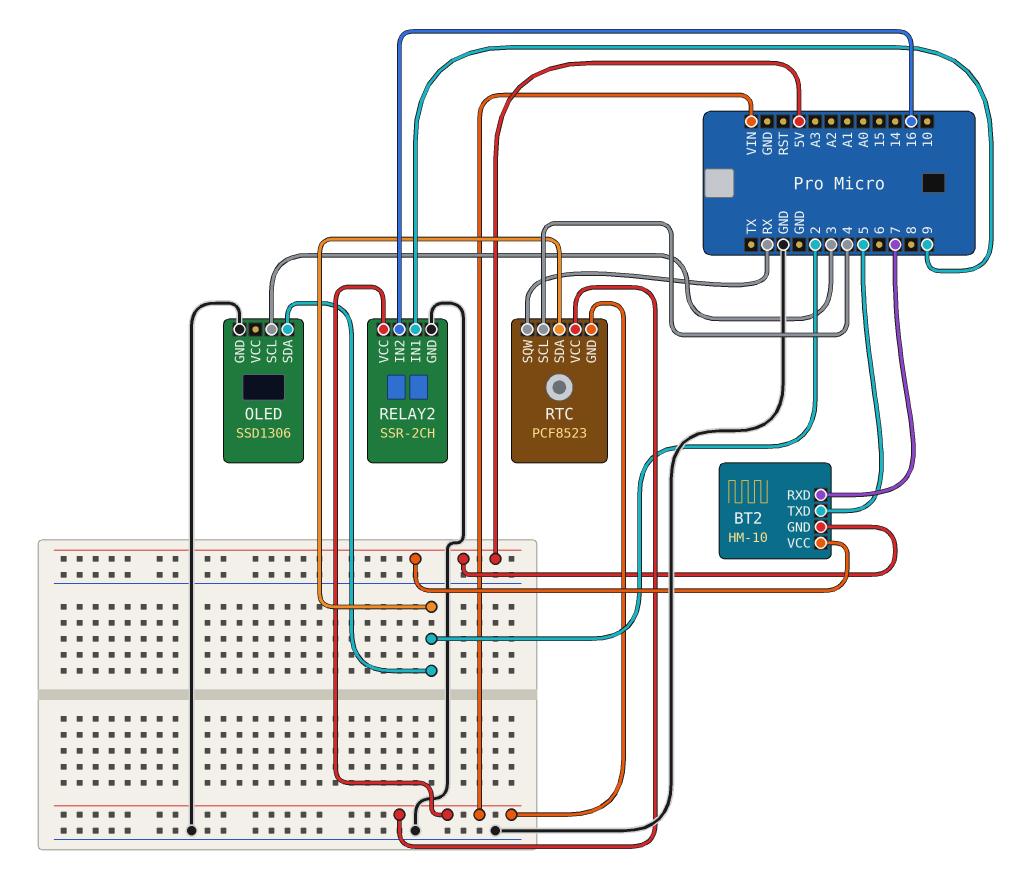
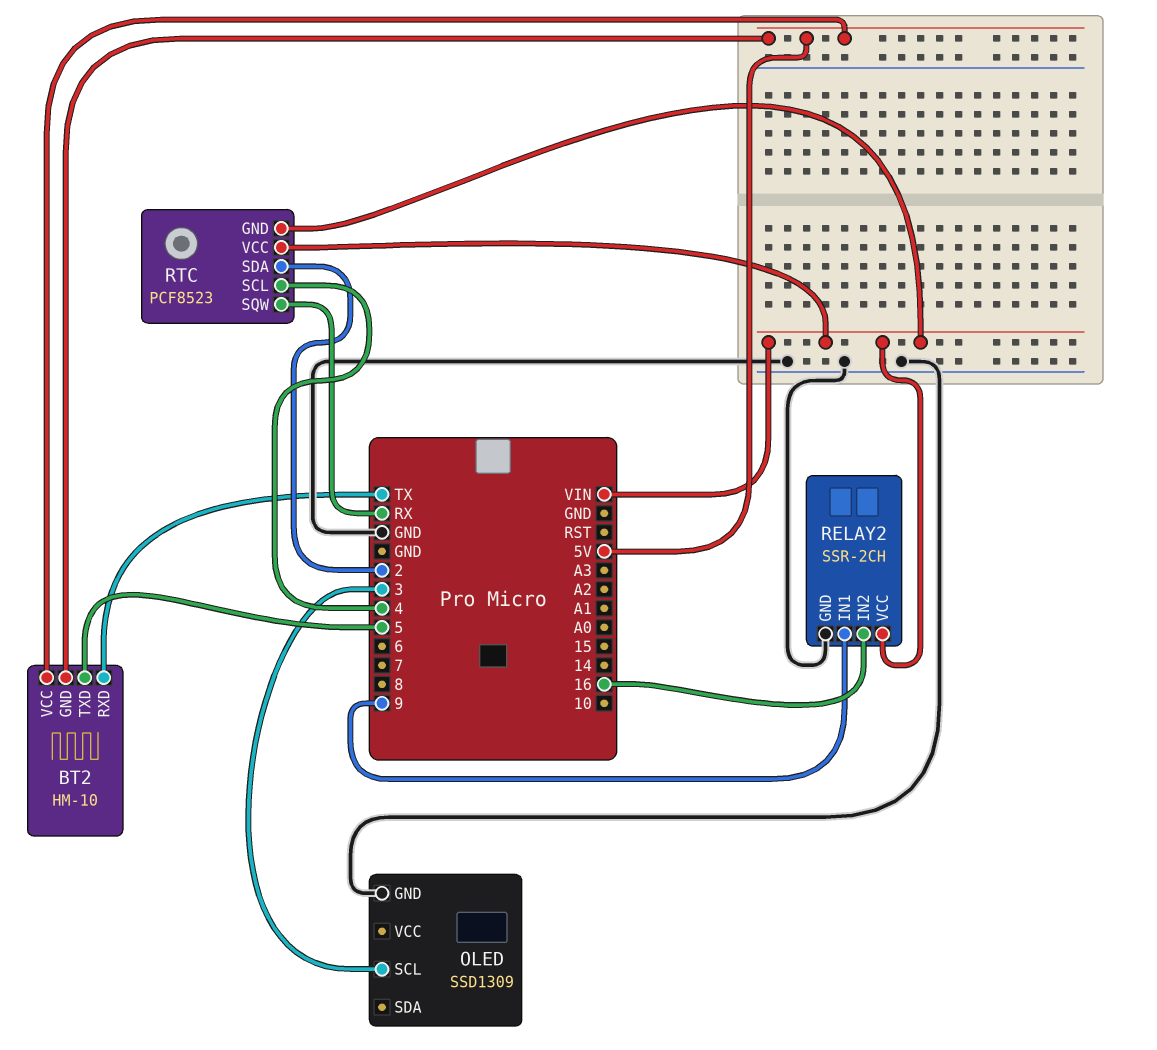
BT2 pin RXD: 7 -> TX
OLED: SSD1306 -> SSD1309
OLED pin SDA: 2 -> none

